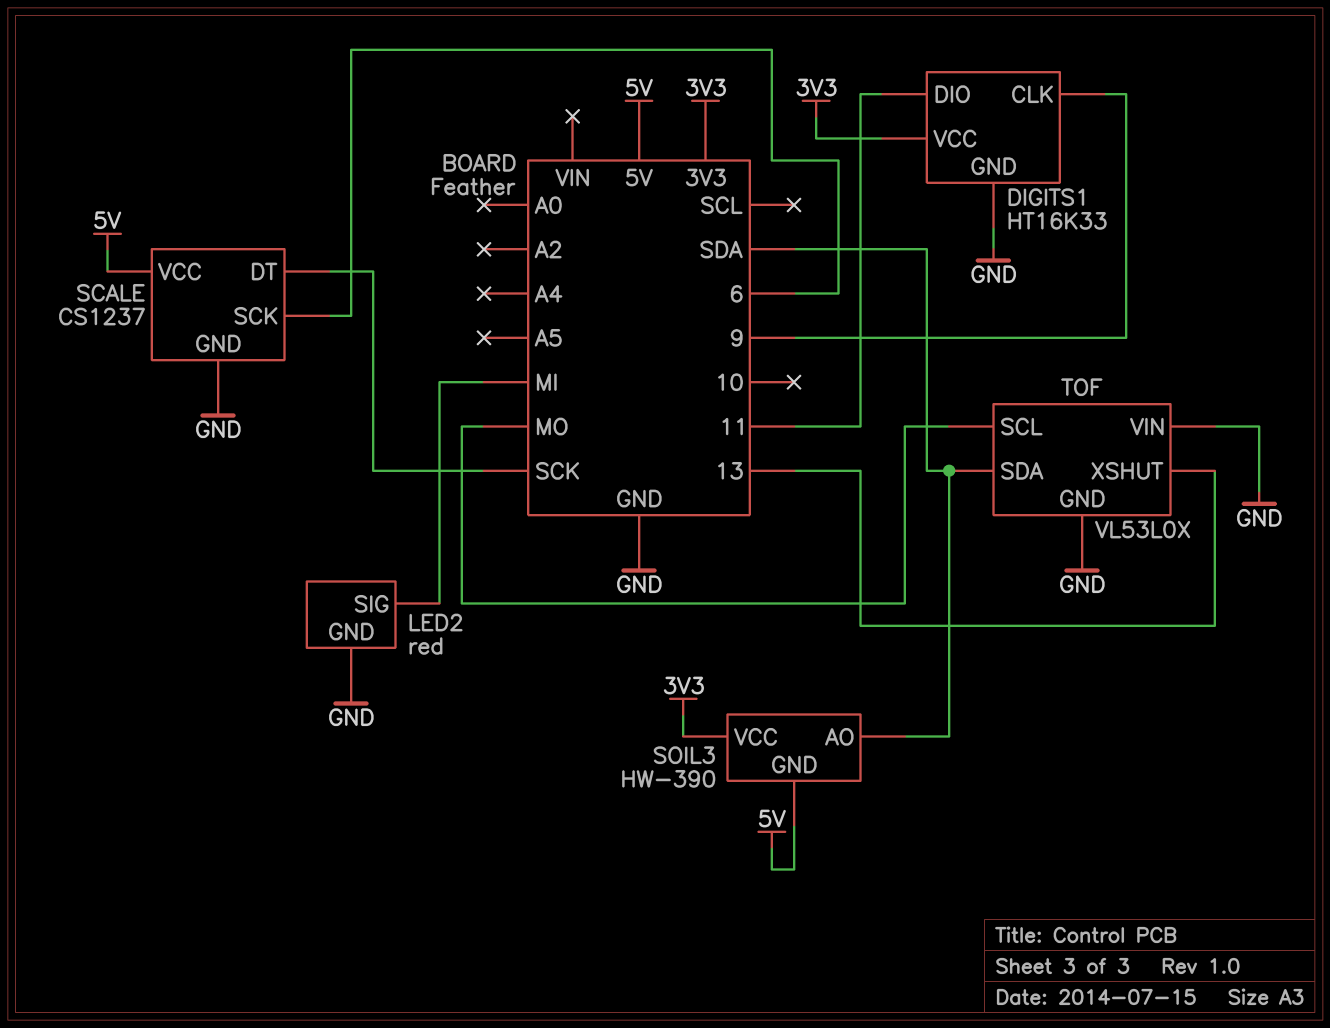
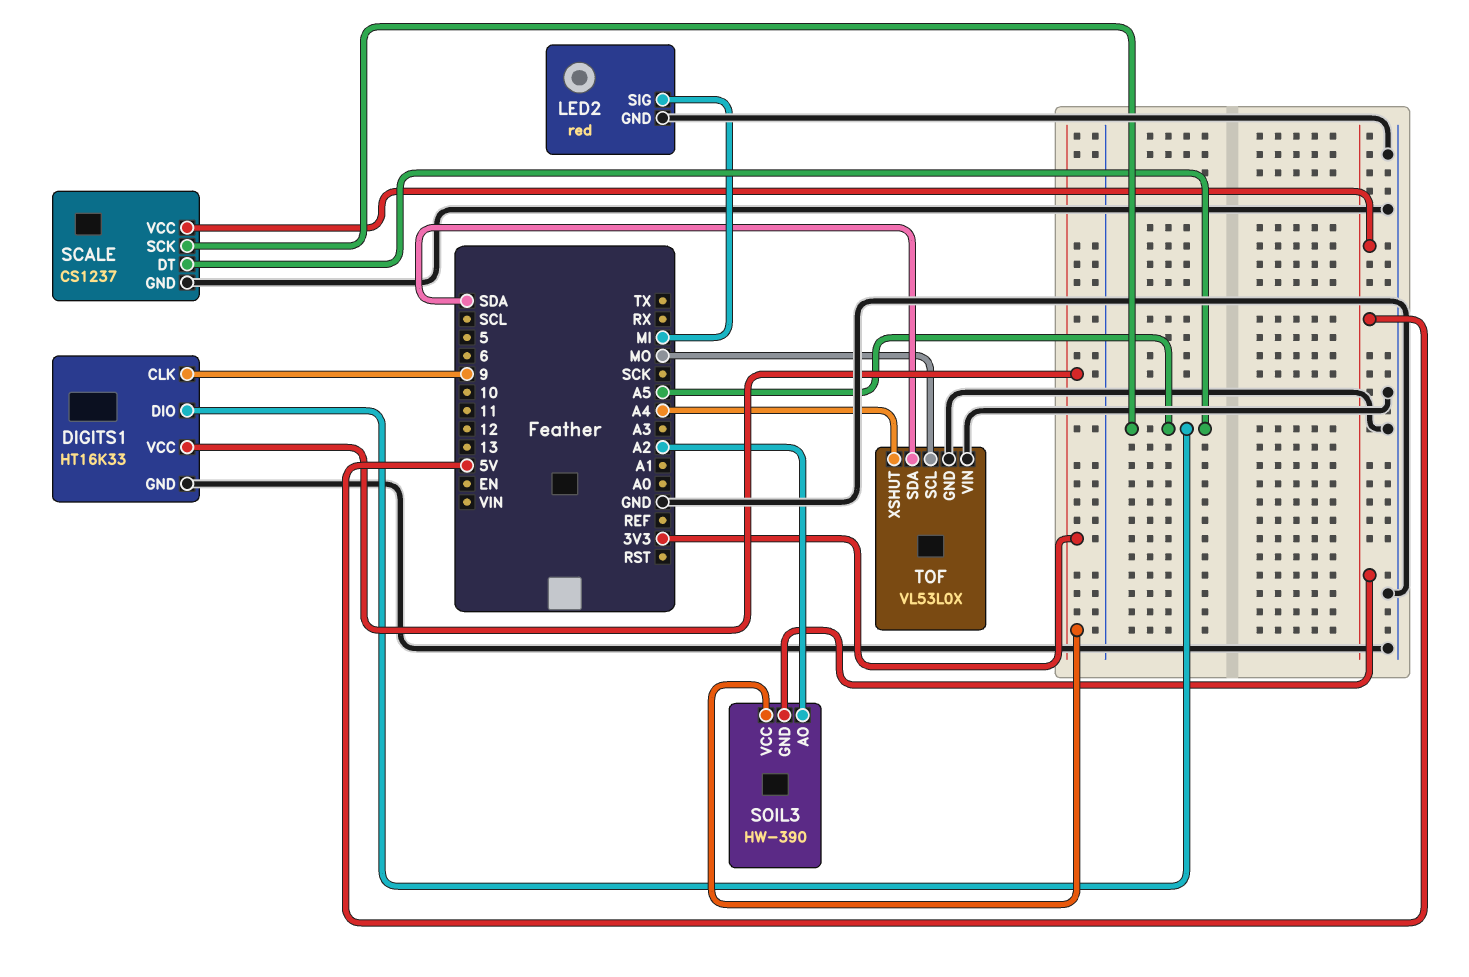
DIGITS1 pin DIO: 11 -> A5
SCALE pin DT: SCK -> A5
SCALE pin SCK: 6 -> A5
SOIL3 pin AO: SDA -> A2
TOF pin XSHUT: 13 -> A4

